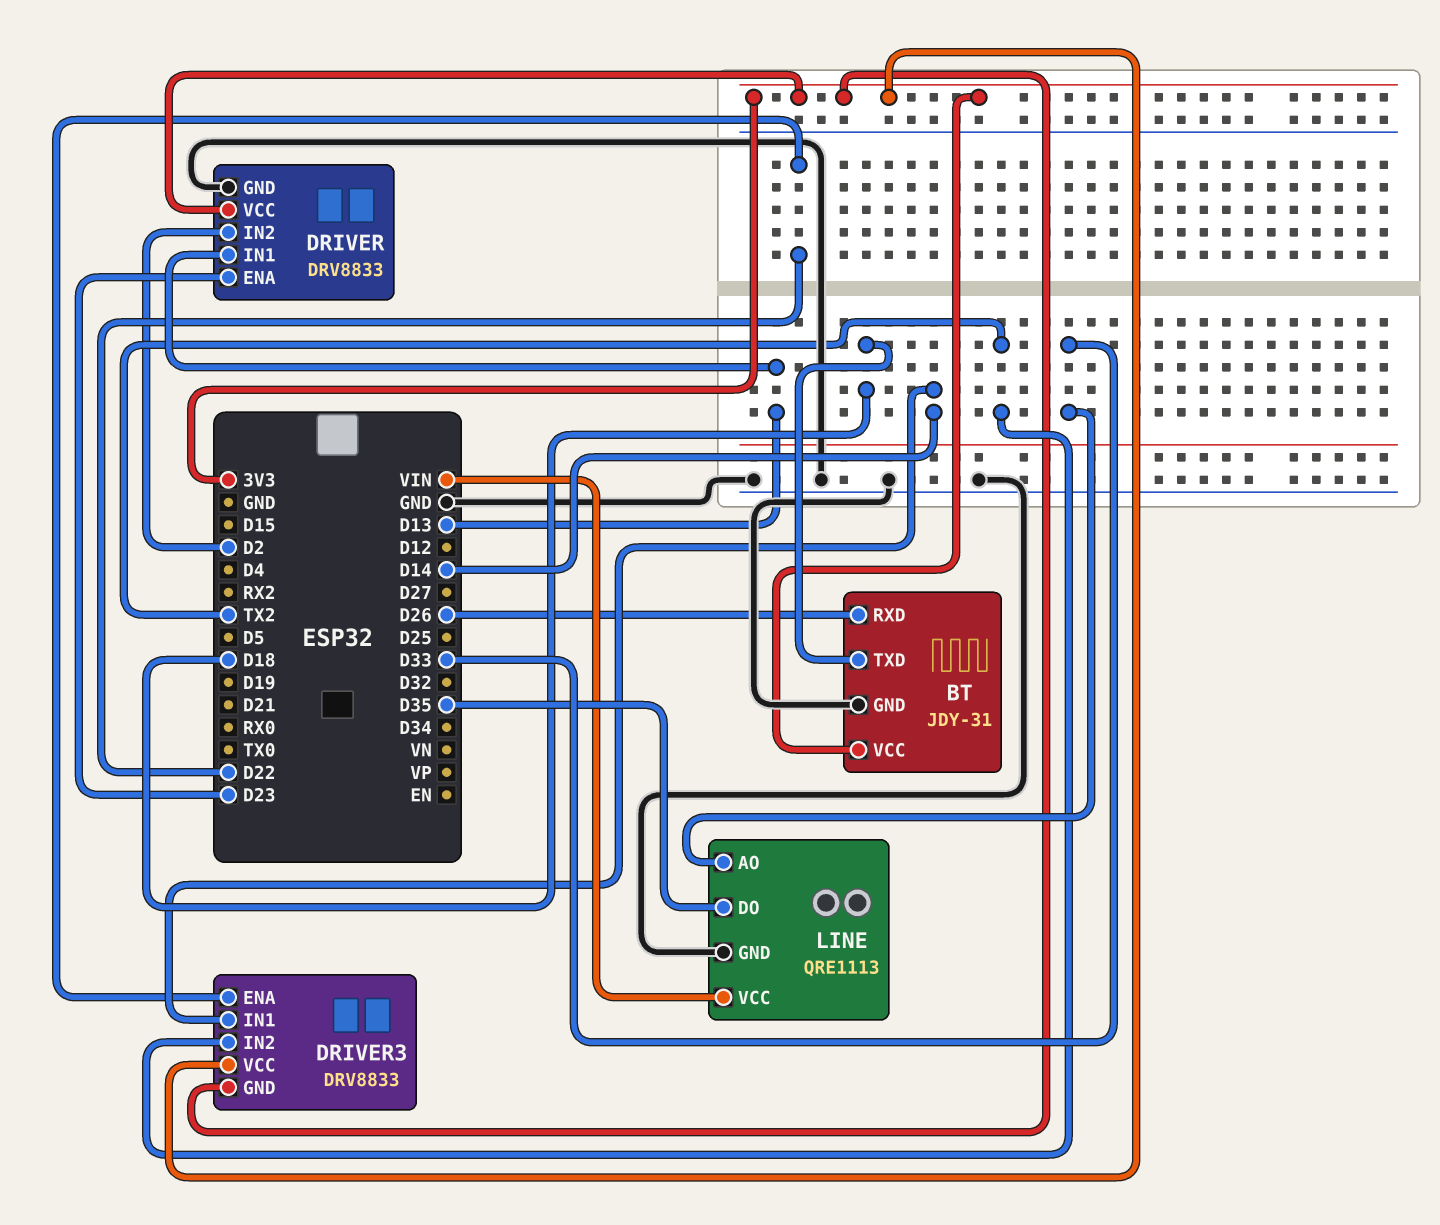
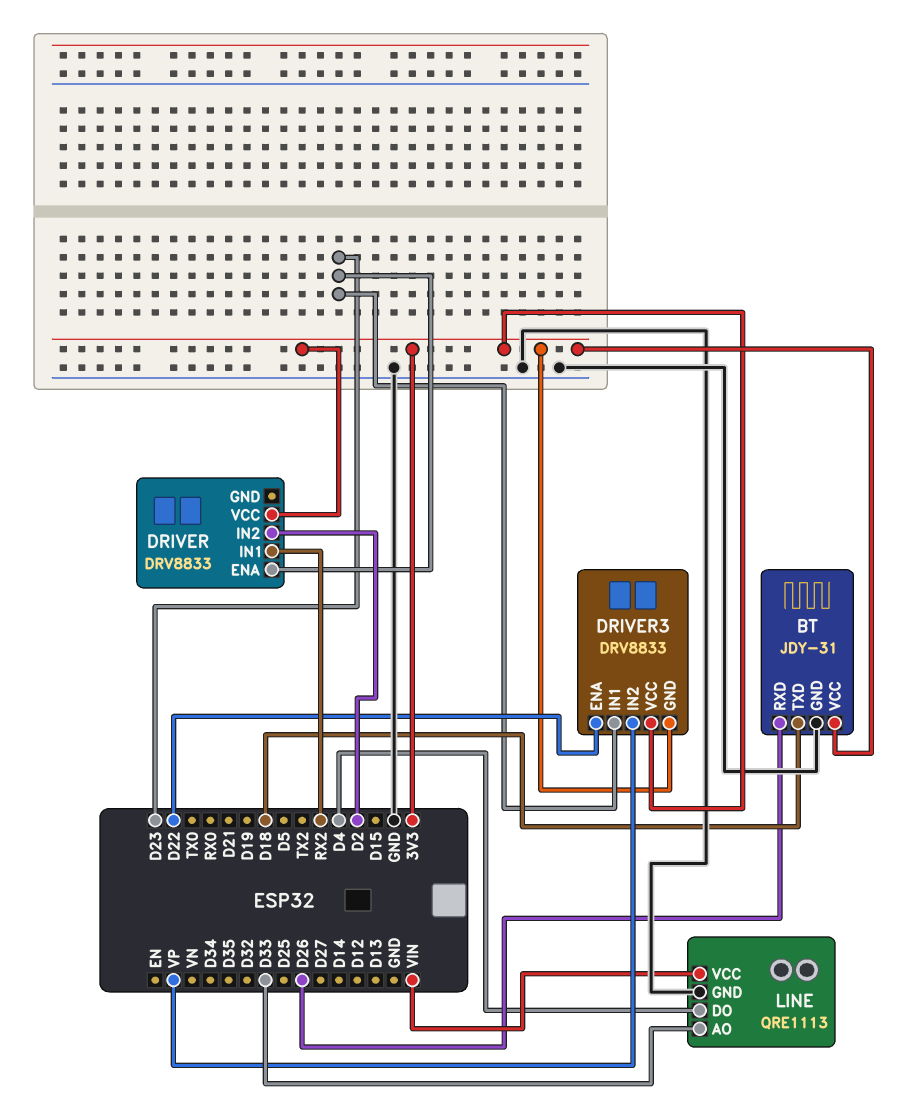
DRIVER pin GND: GND -> none
DRIVER pin IN1: D13 -> RX2
DRIVER3 pin IN1: D14 -> D23
DRIVER3 pin IN2: TX2 -> VP
LINE pin DO: D35 -> D4

